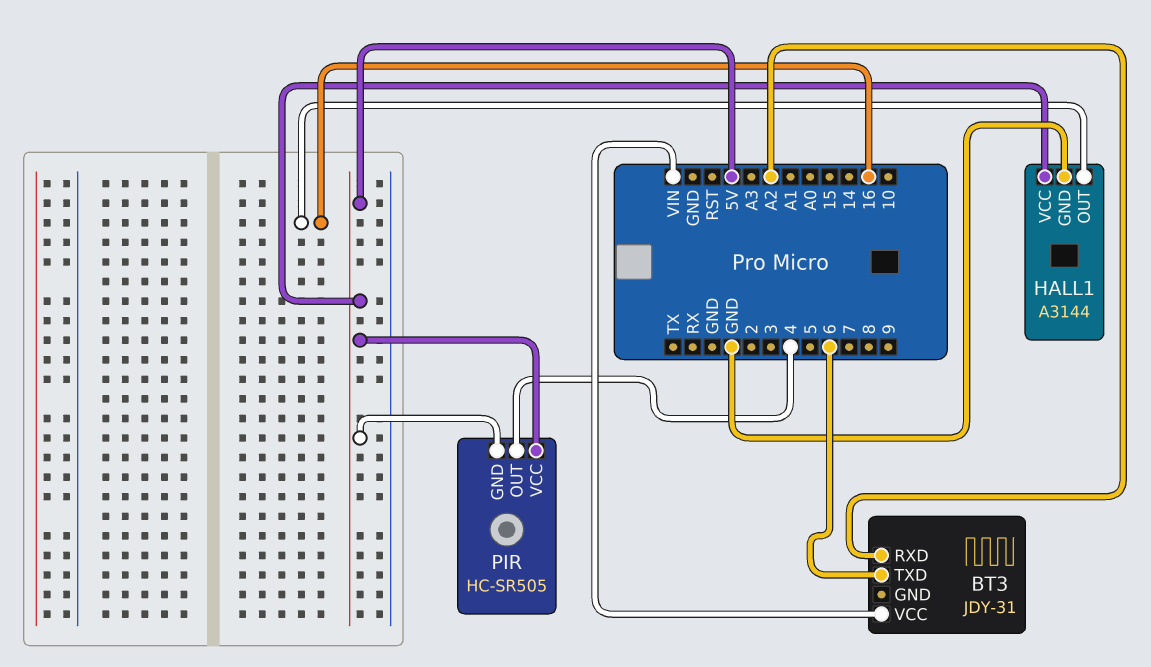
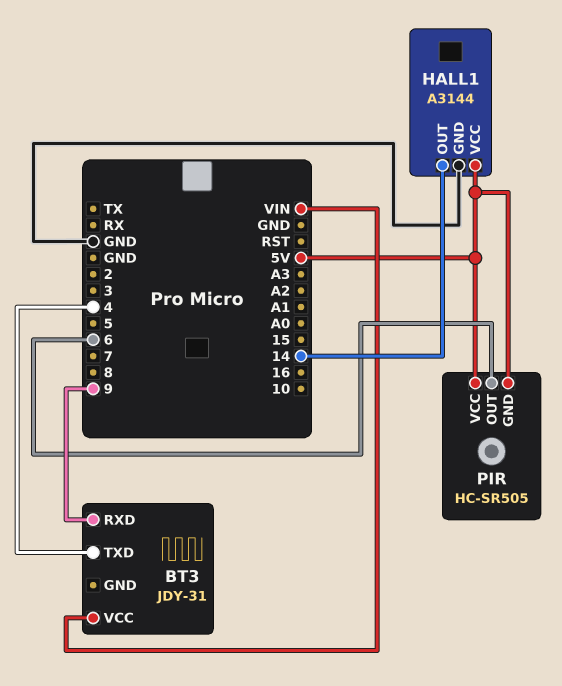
BT3 pin RXD: A2 -> 9
BT3 pin TXD: 6 -> 4
HALL1 pin OUT: 16 -> 14
PIR pin OUT: 4 -> 6

